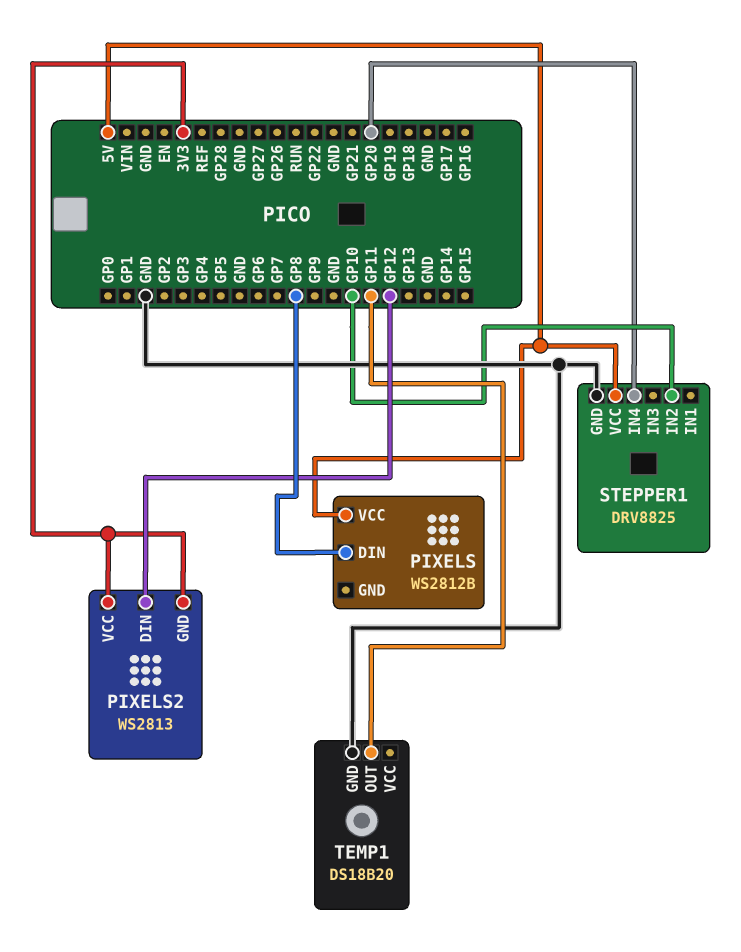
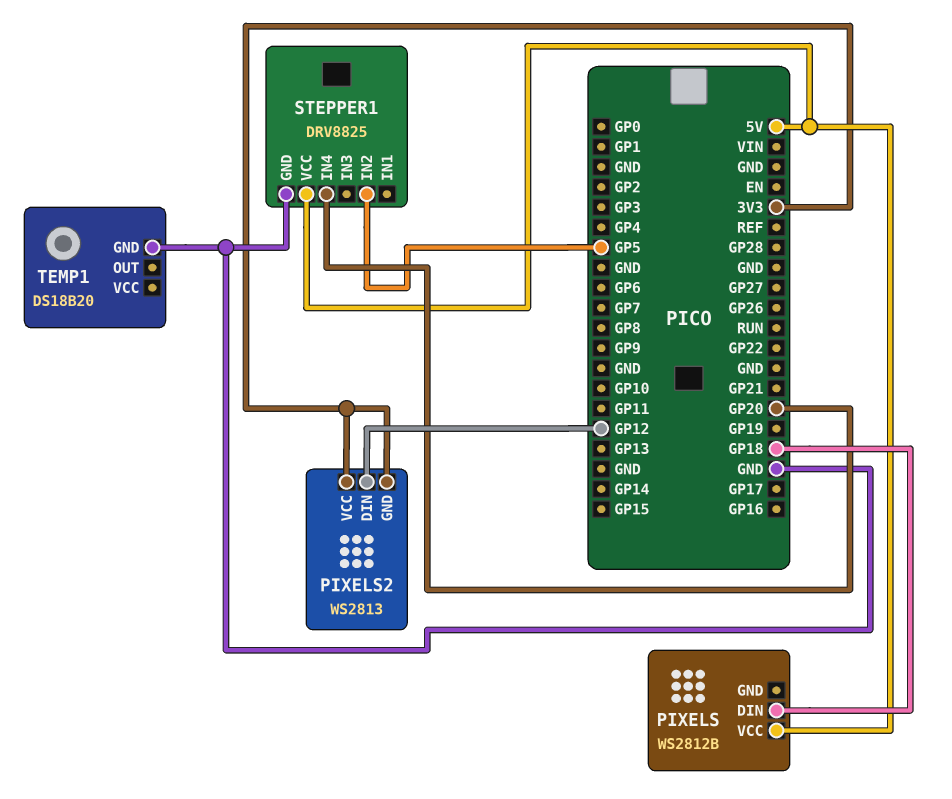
PIXELS pin DIN: GP8 -> GP18
STEPPER1 pin IN2: GP10 -> GP5
TEMP1 pin OUT: GP11 -> none

